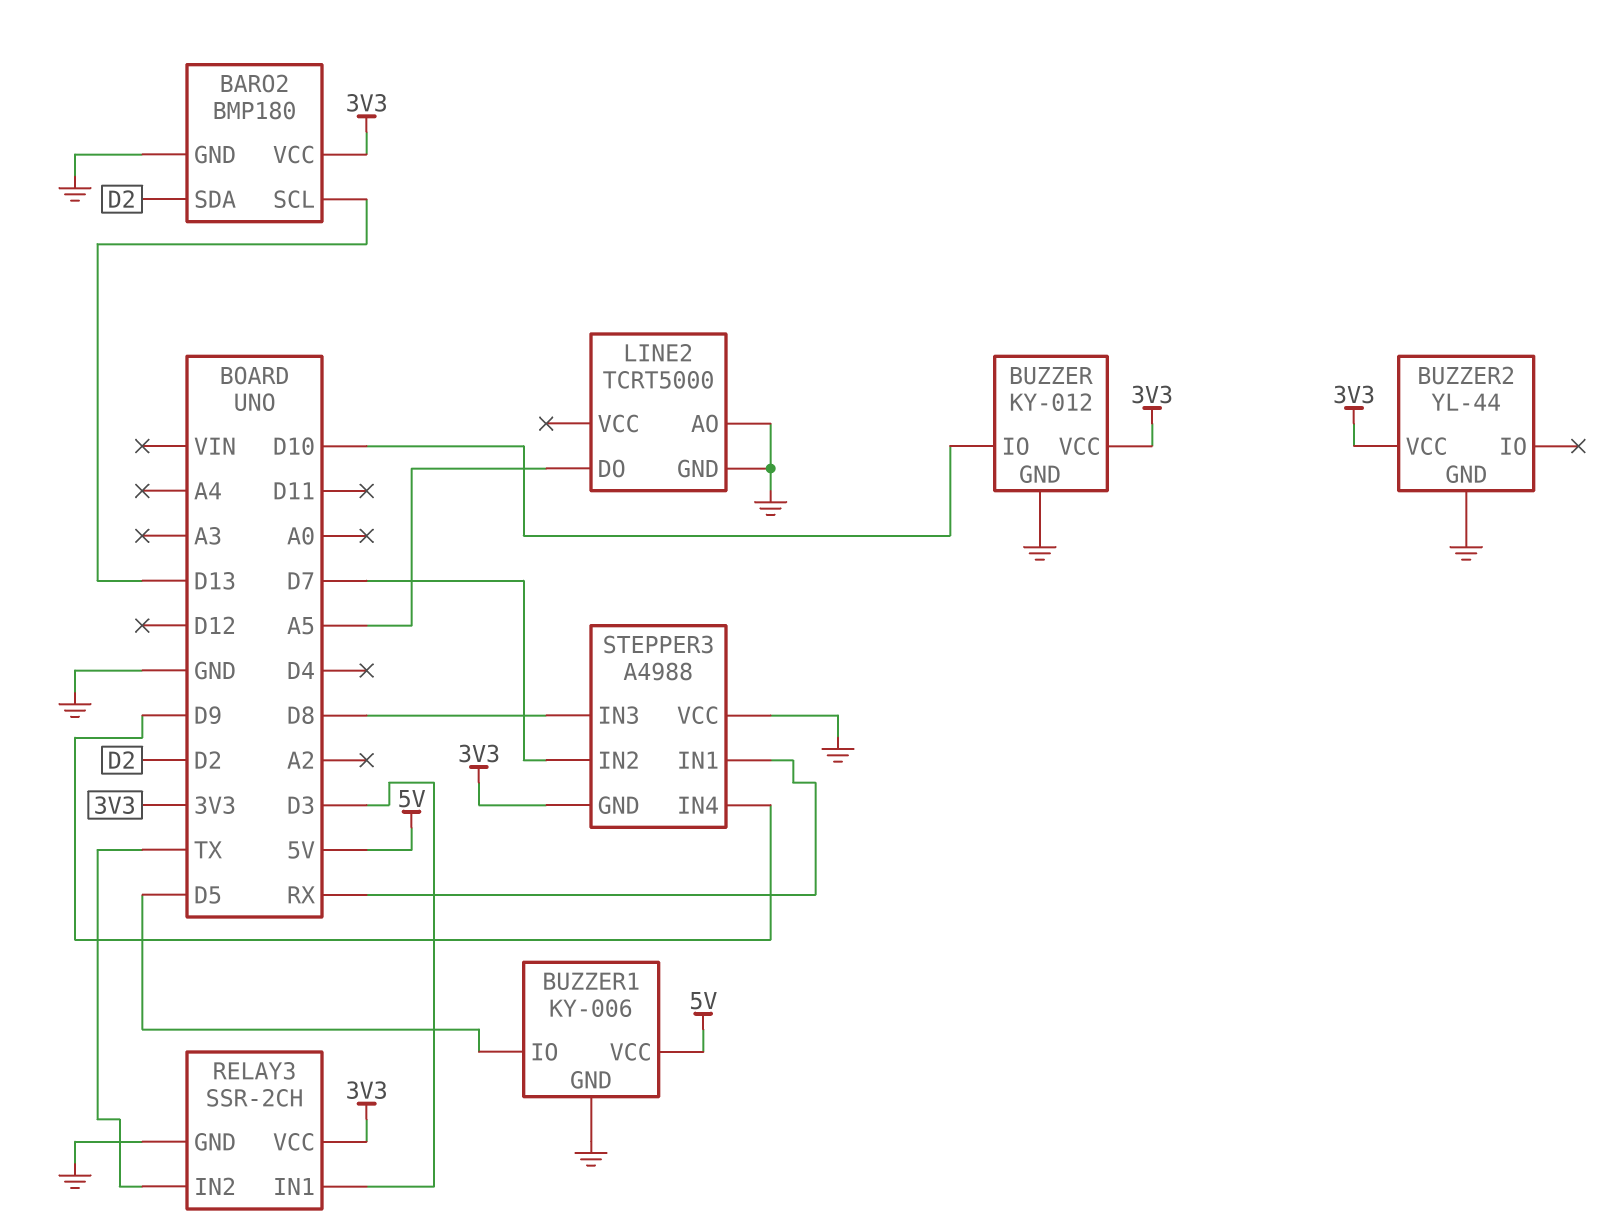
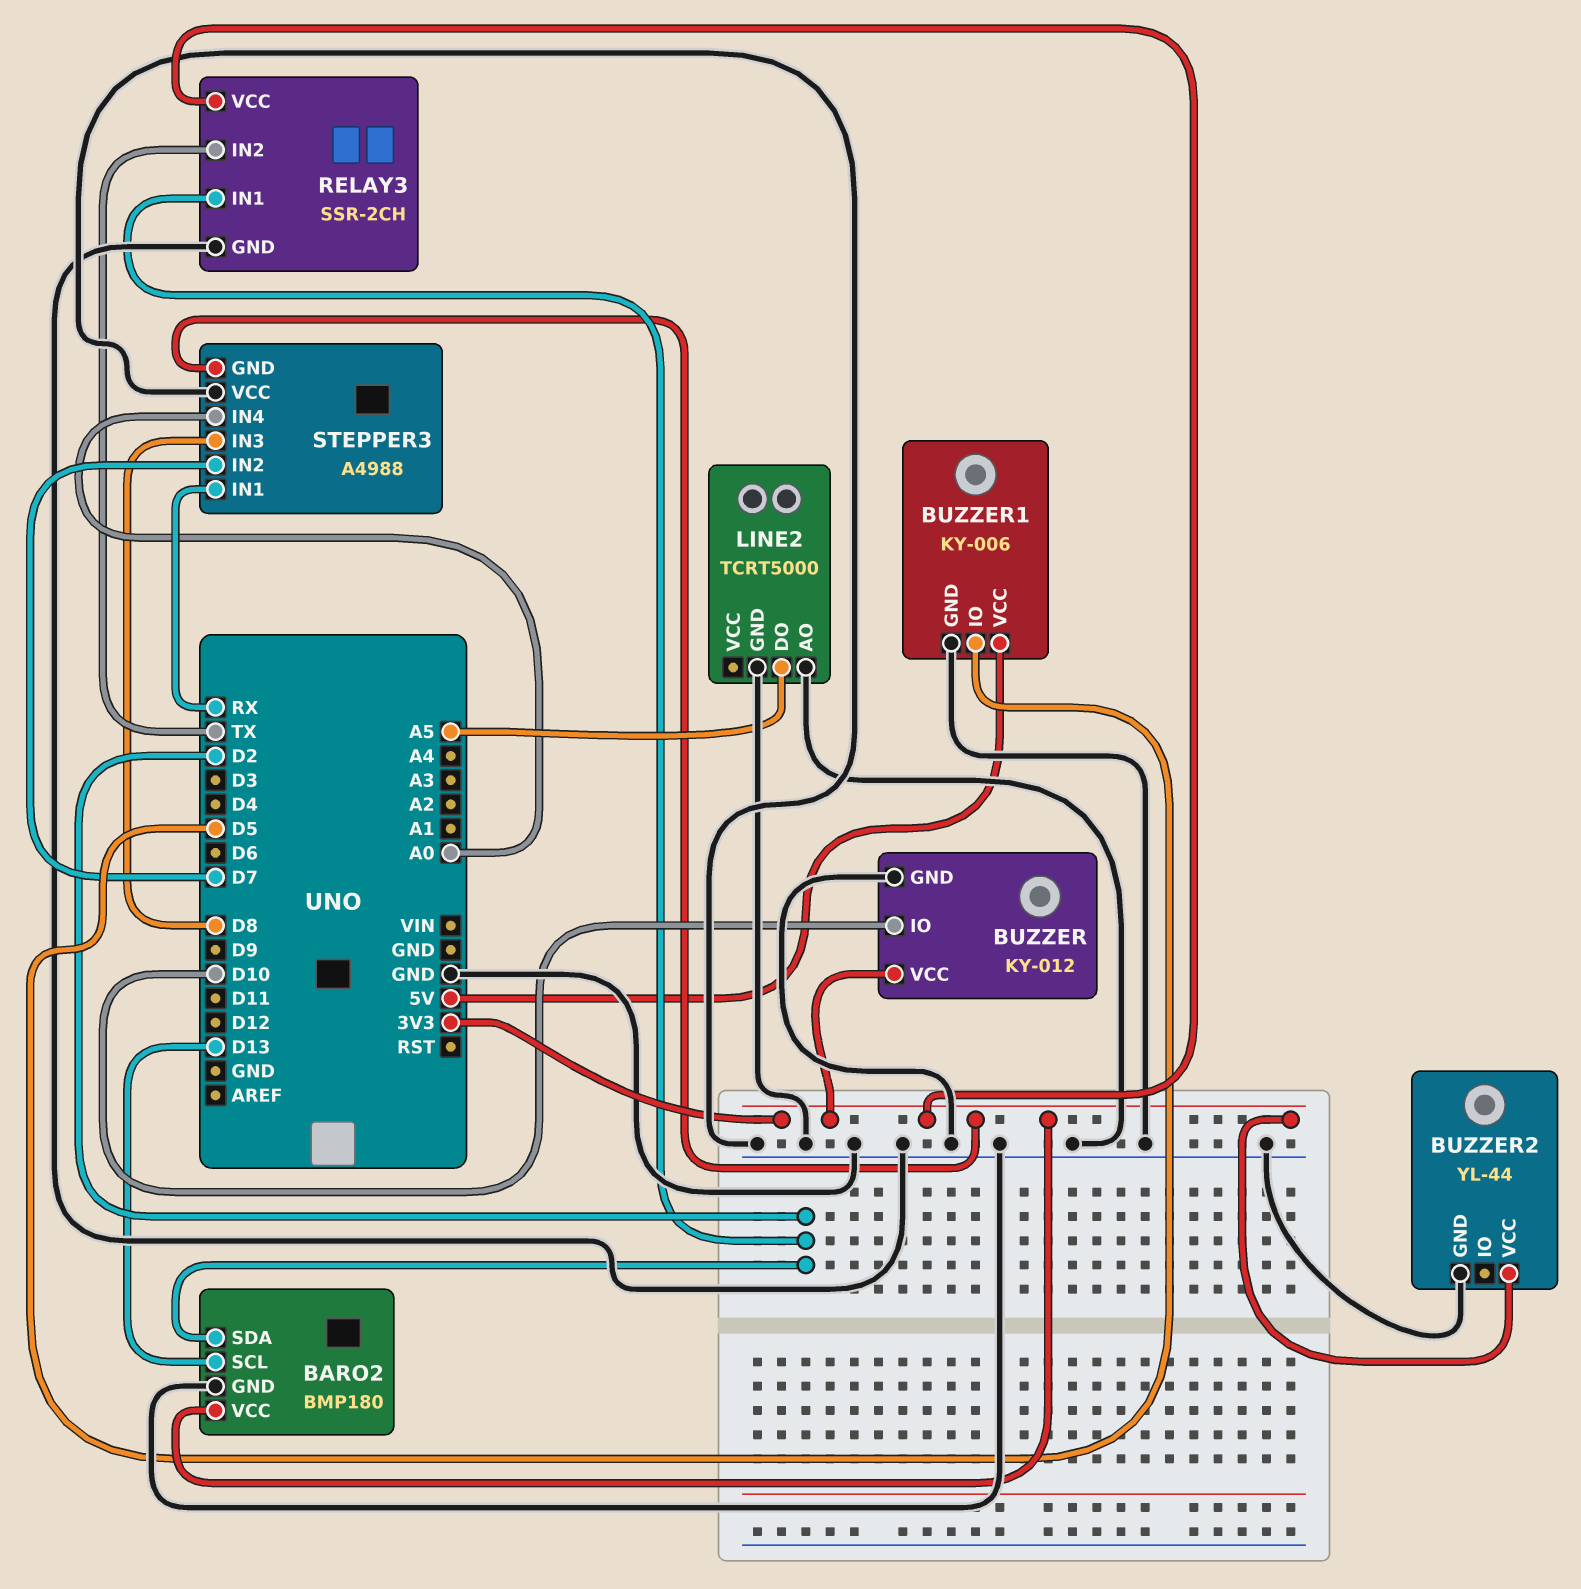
RELAY3 pin IN1: D3 -> D2
STEPPER3 pin IN4: D9 -> A0

